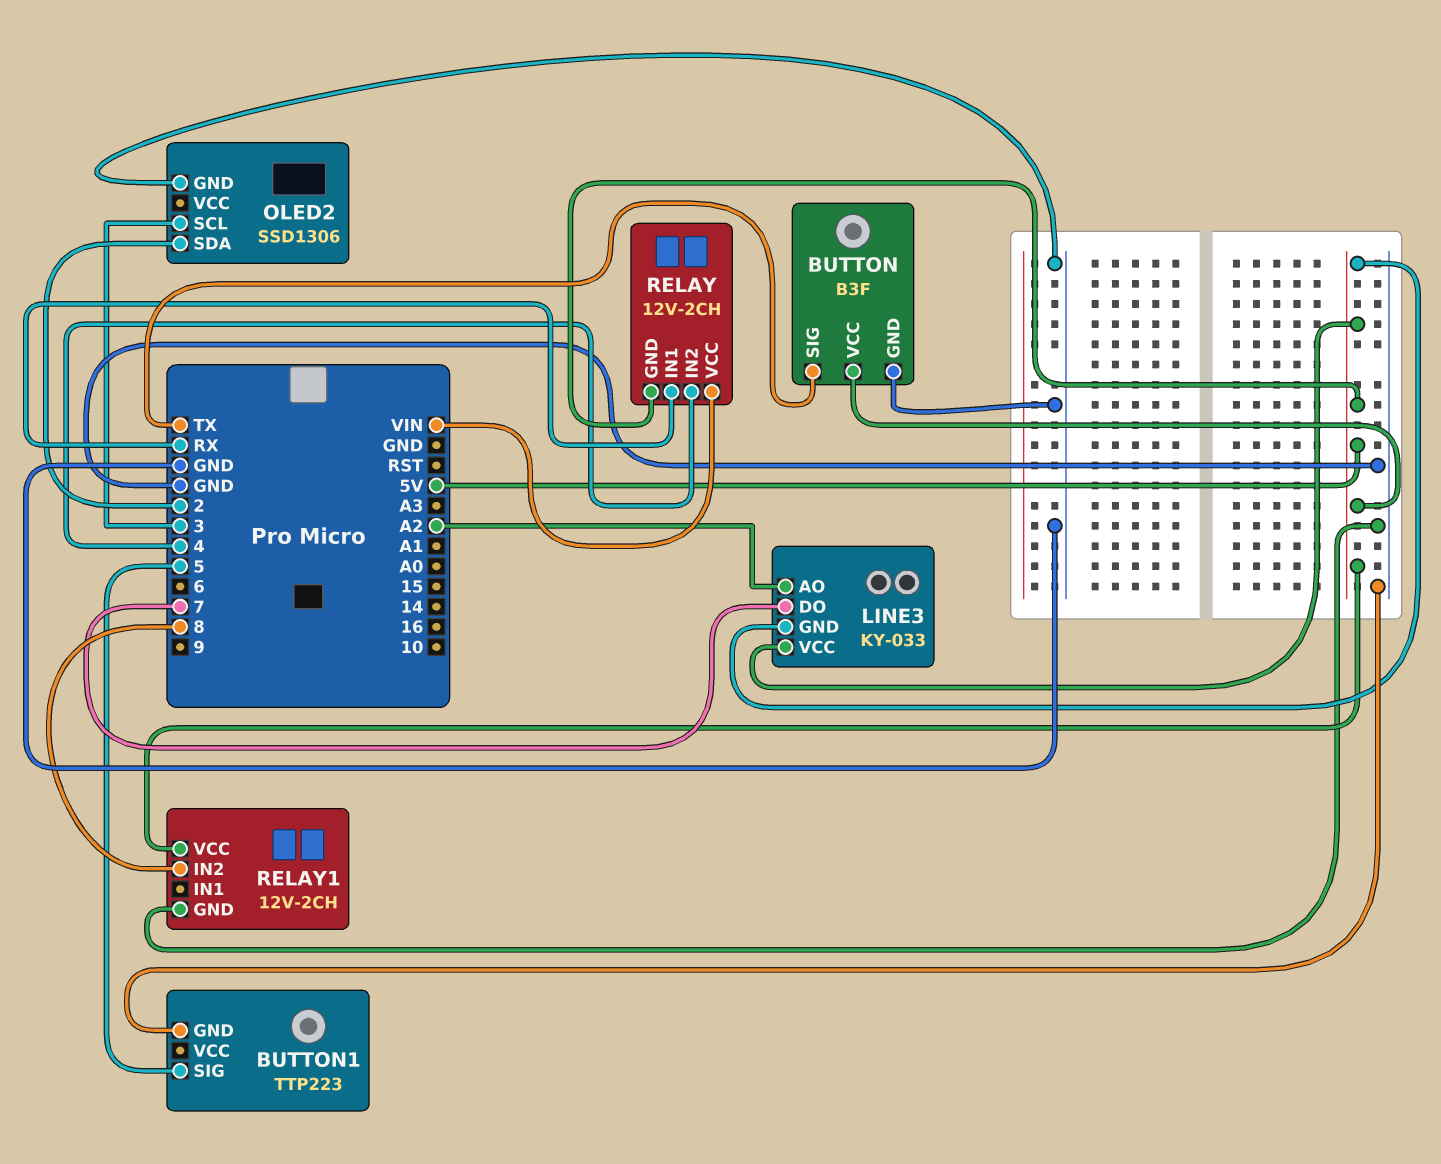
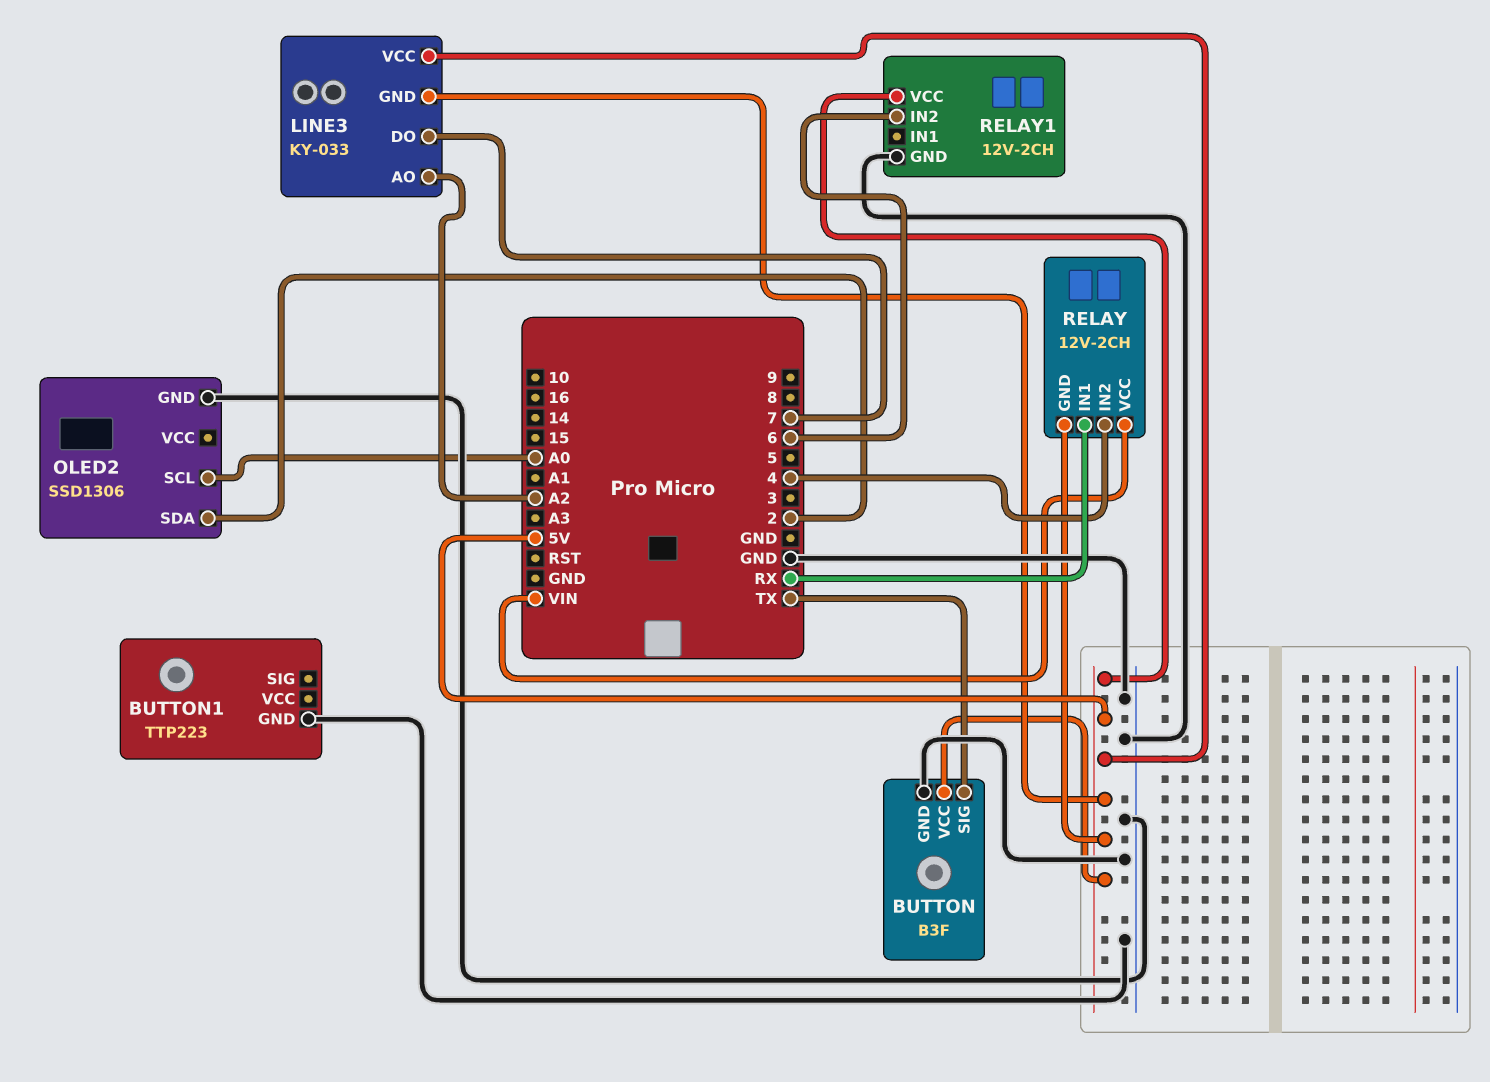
BUTTON1 pin SIG: 5 -> none
OLED2 pin SCL: 3 -> A0
RELAY1 pin IN2: 8 -> 6

